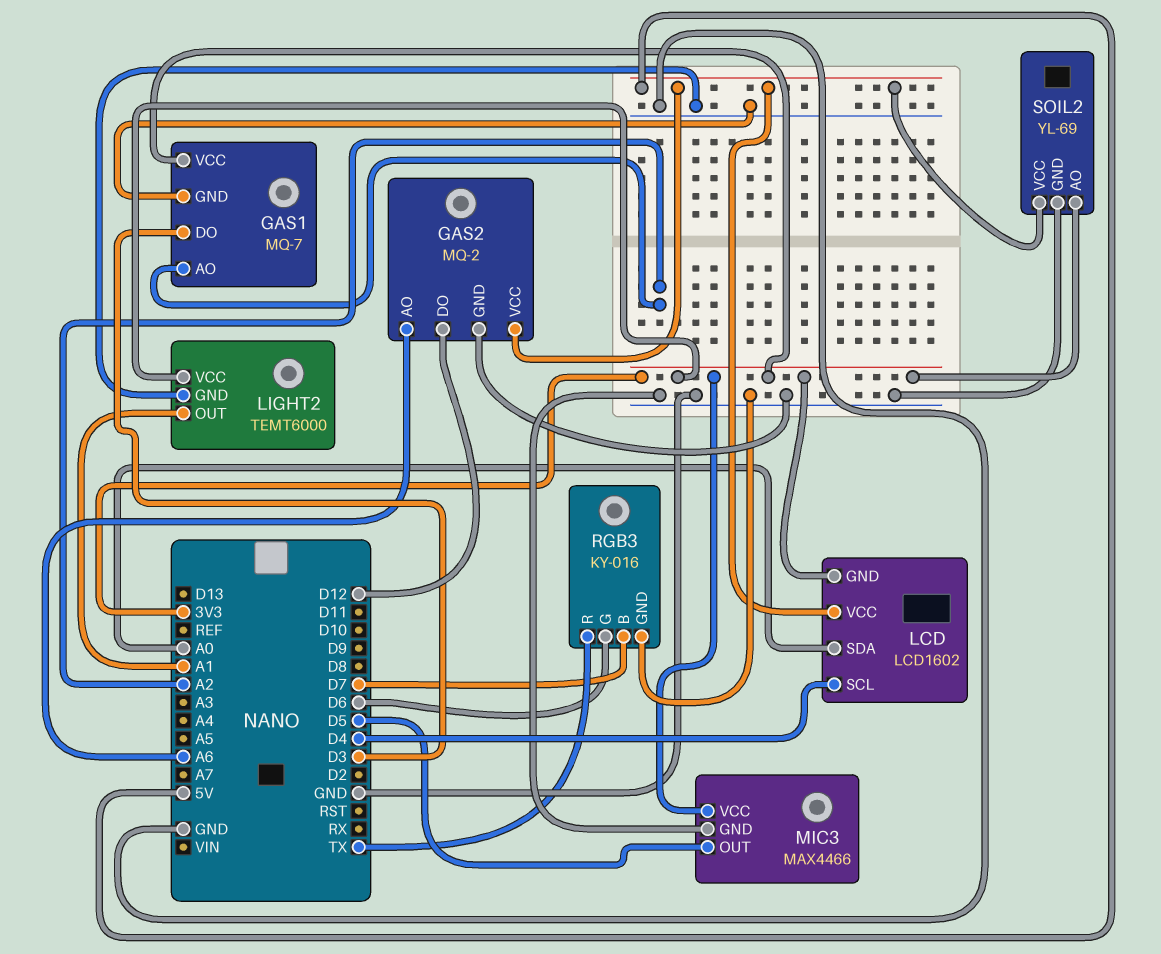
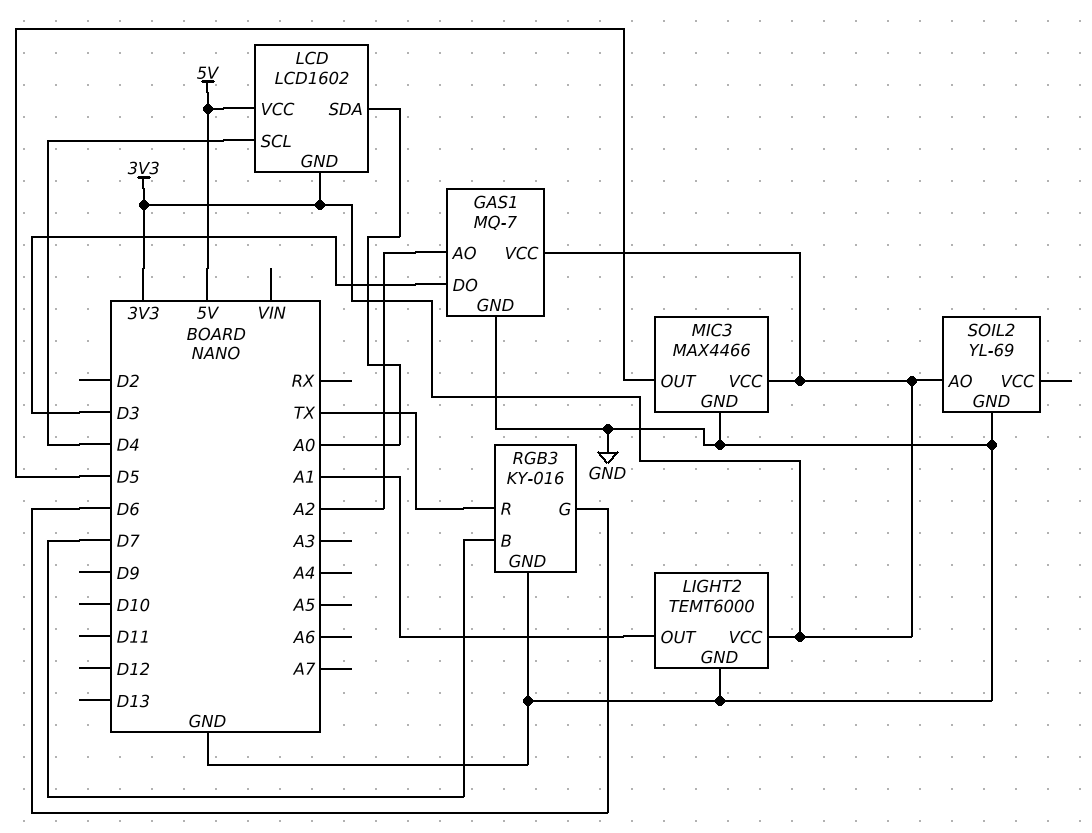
GAS2: MQ-2 -> none
GAS2 pin AO: A6 -> none
GAS2 pin DO: D12 -> none
GAS2 pin GND: GND -> none
GAS2 pin VCC: 5V -> none
SOIL2 pin VCC: 5V -> none

